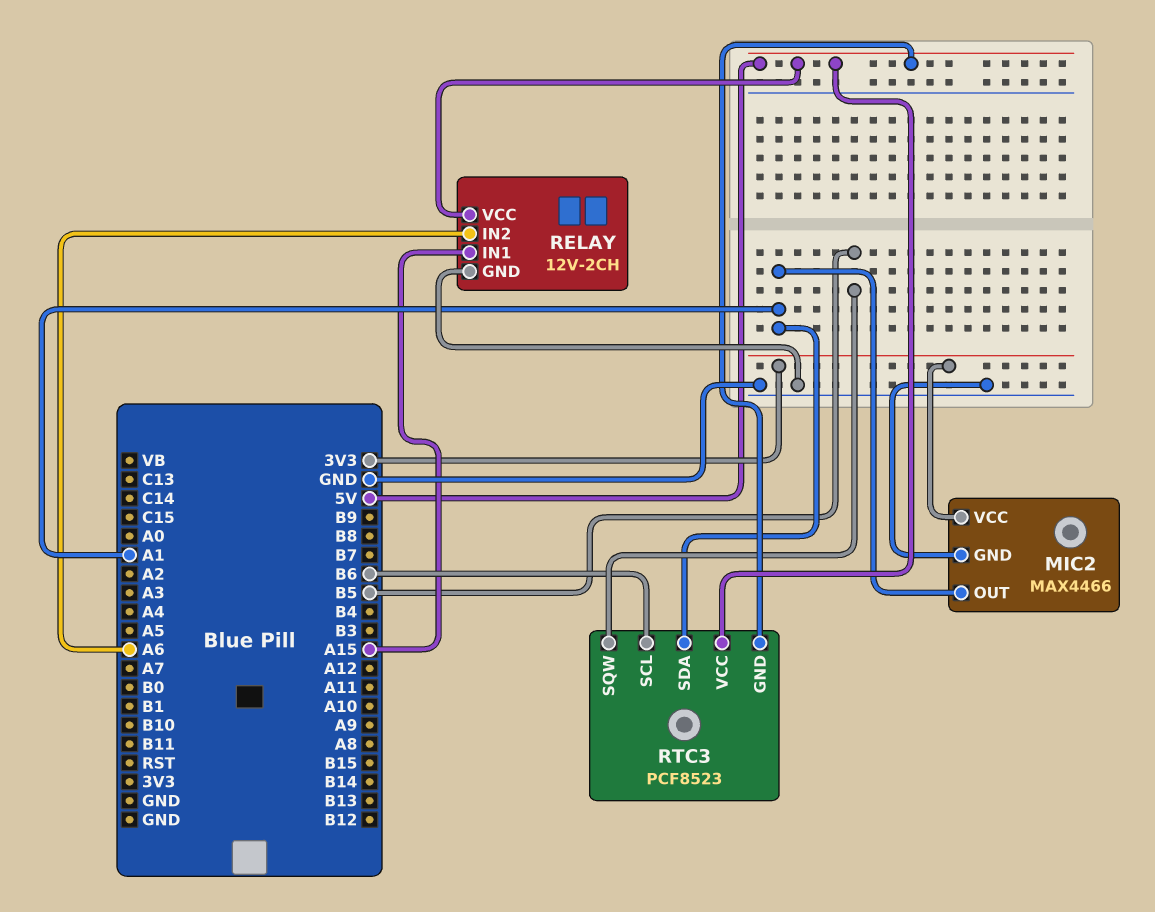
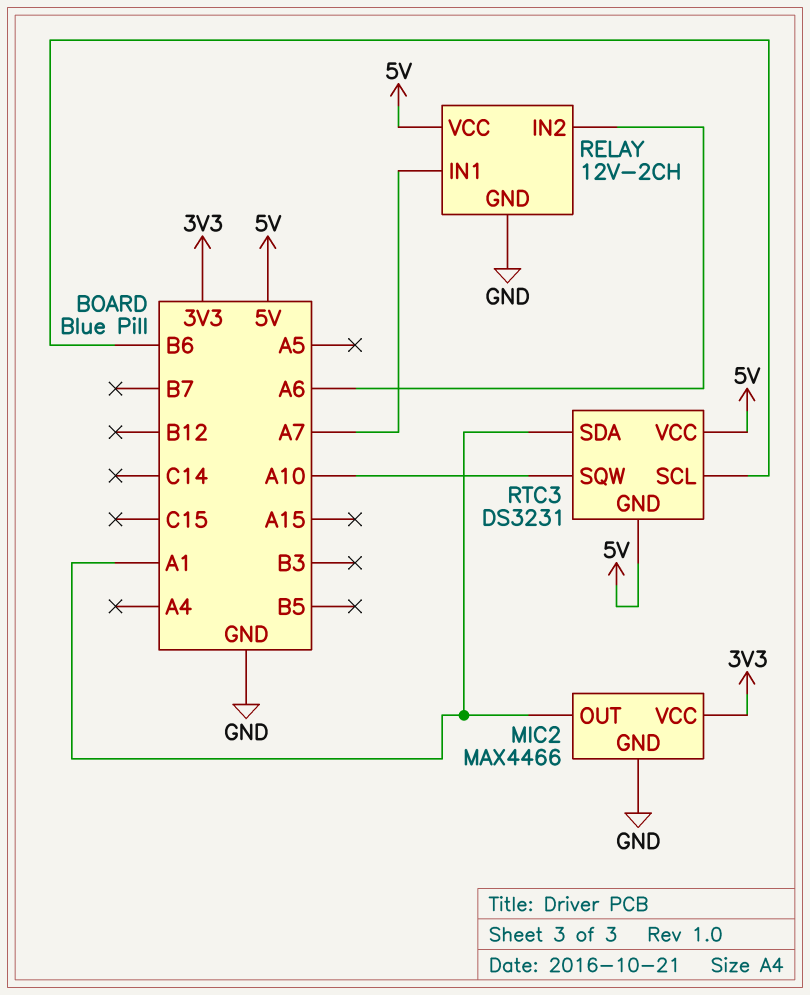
RELAY pin IN1: A15 -> A7
RTC3: PCF8523 -> DS3231
RTC3 pin SQW: B5 -> A10

